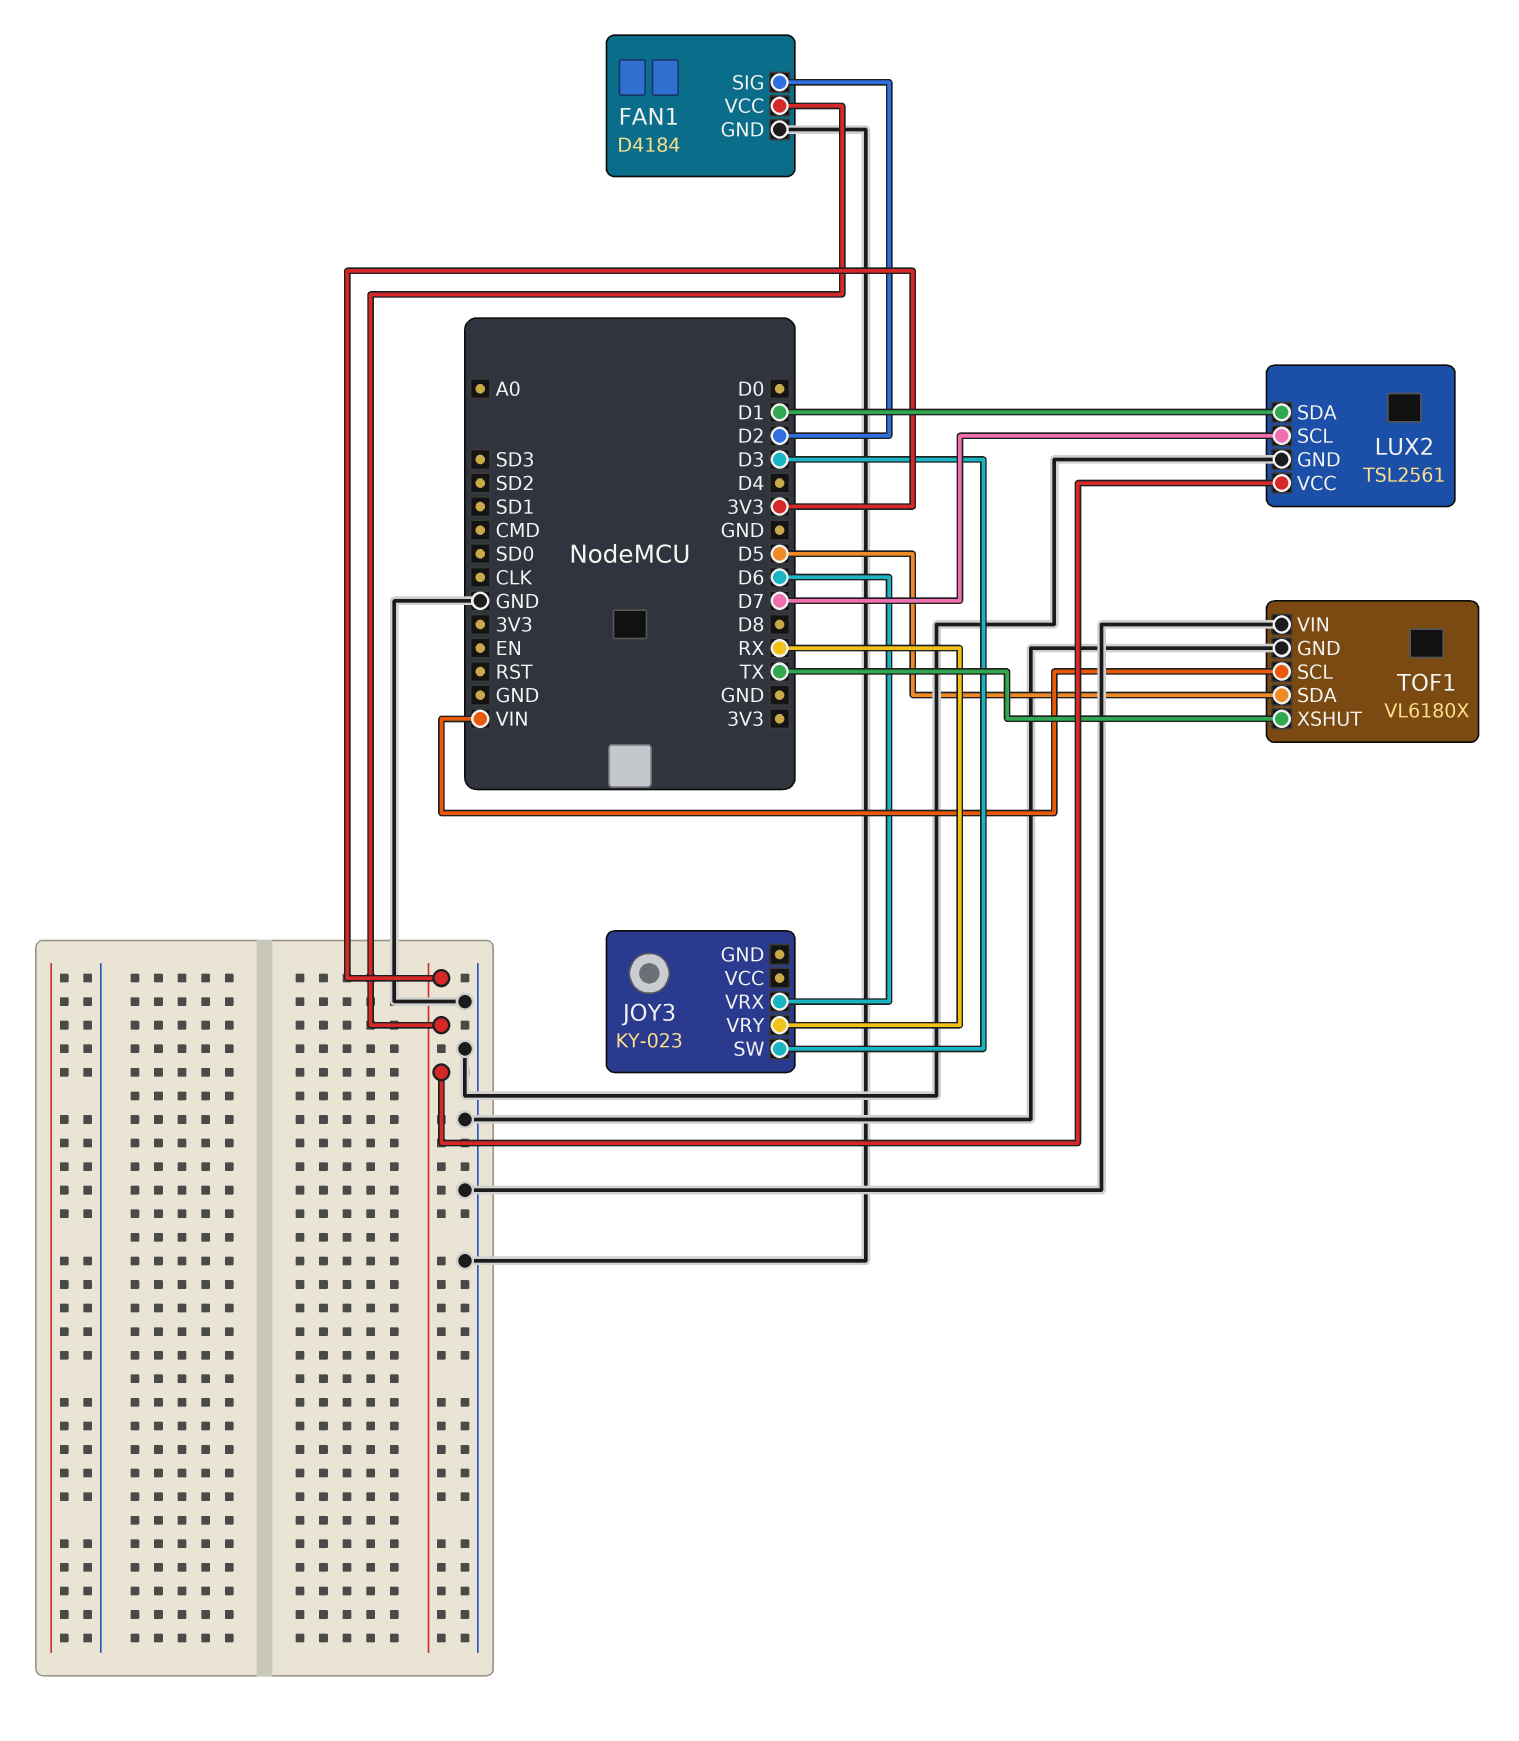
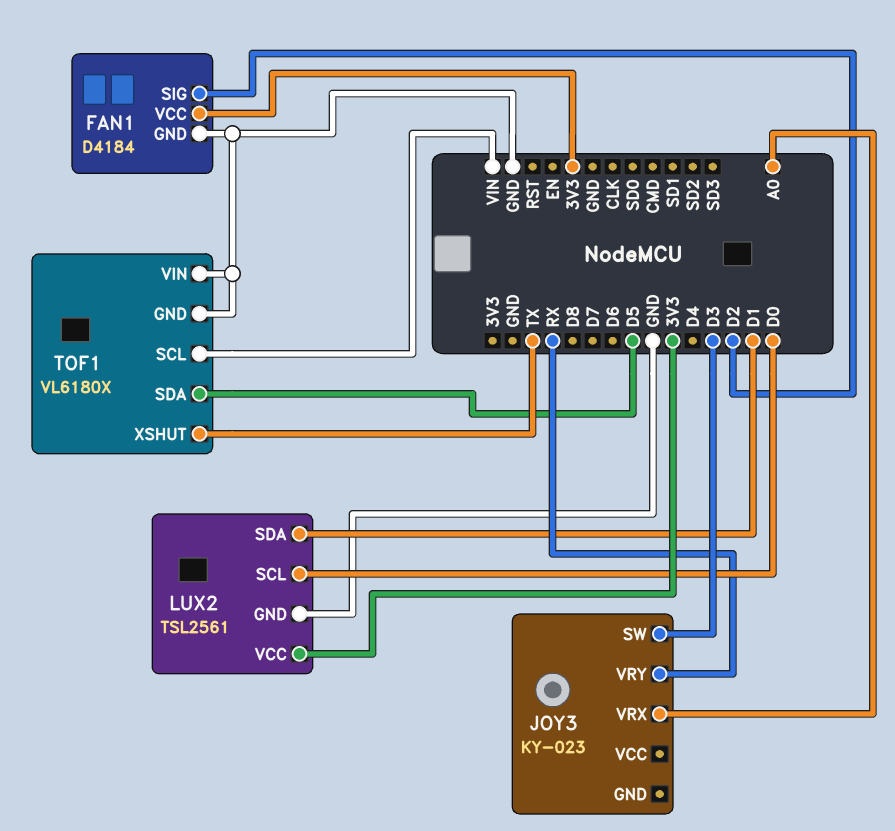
JOY3 pin VRX: D6 -> A0
LUX2 pin SCL: D7 -> D0

